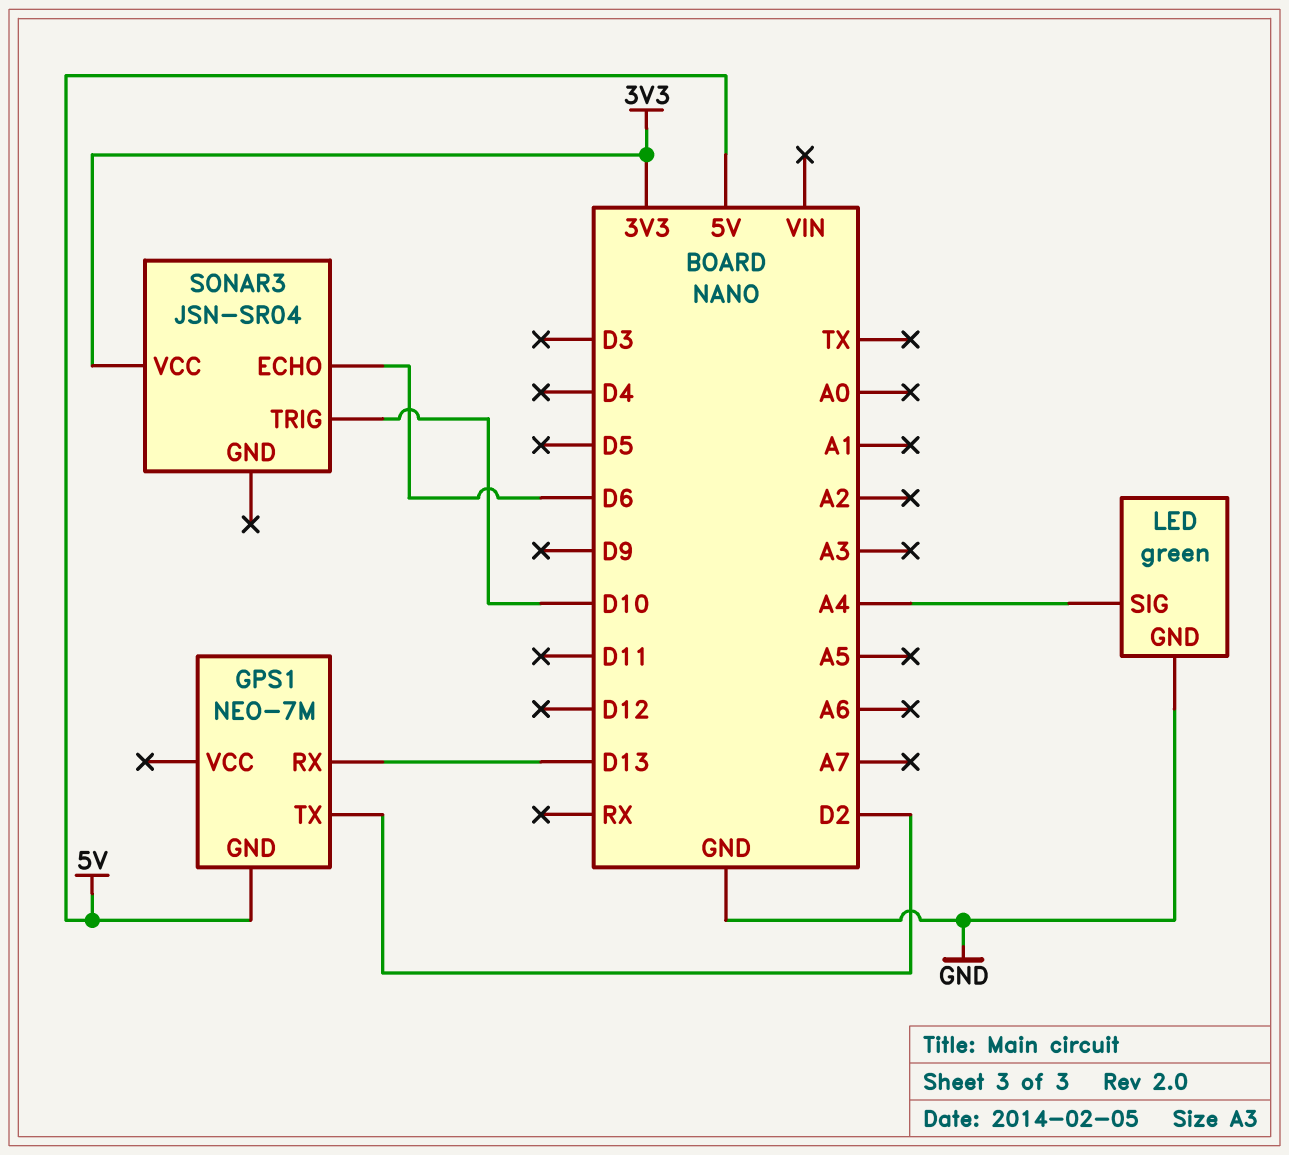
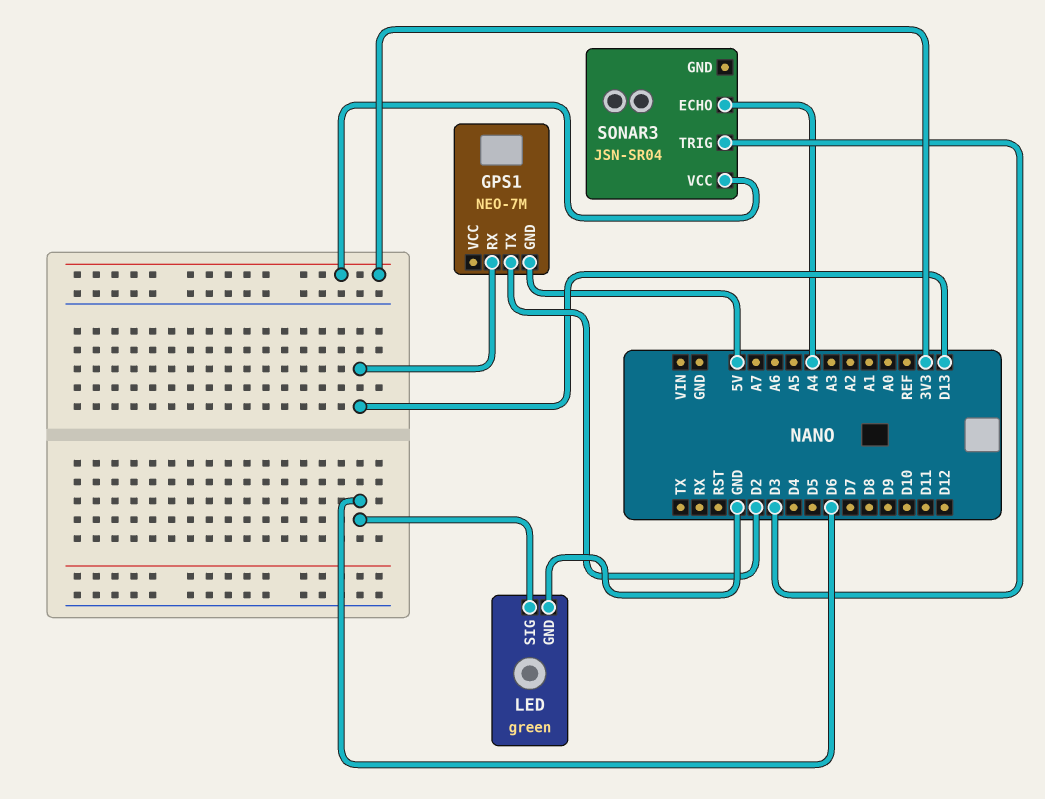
LED pin SIG: A4 -> D6
SONAR3 pin ECHO: D6 -> A4
SONAR3 pin TRIG: D10 -> D3

